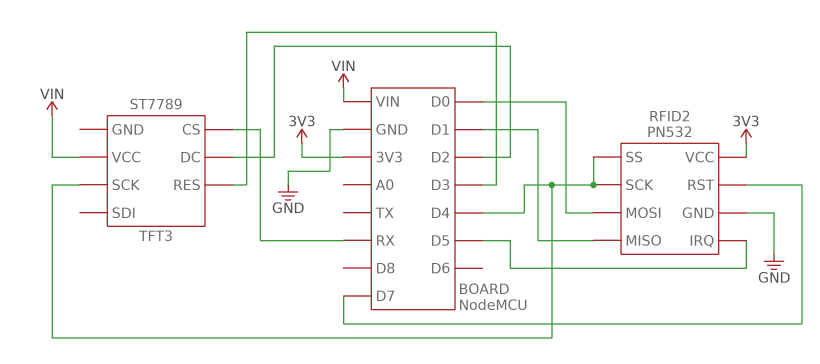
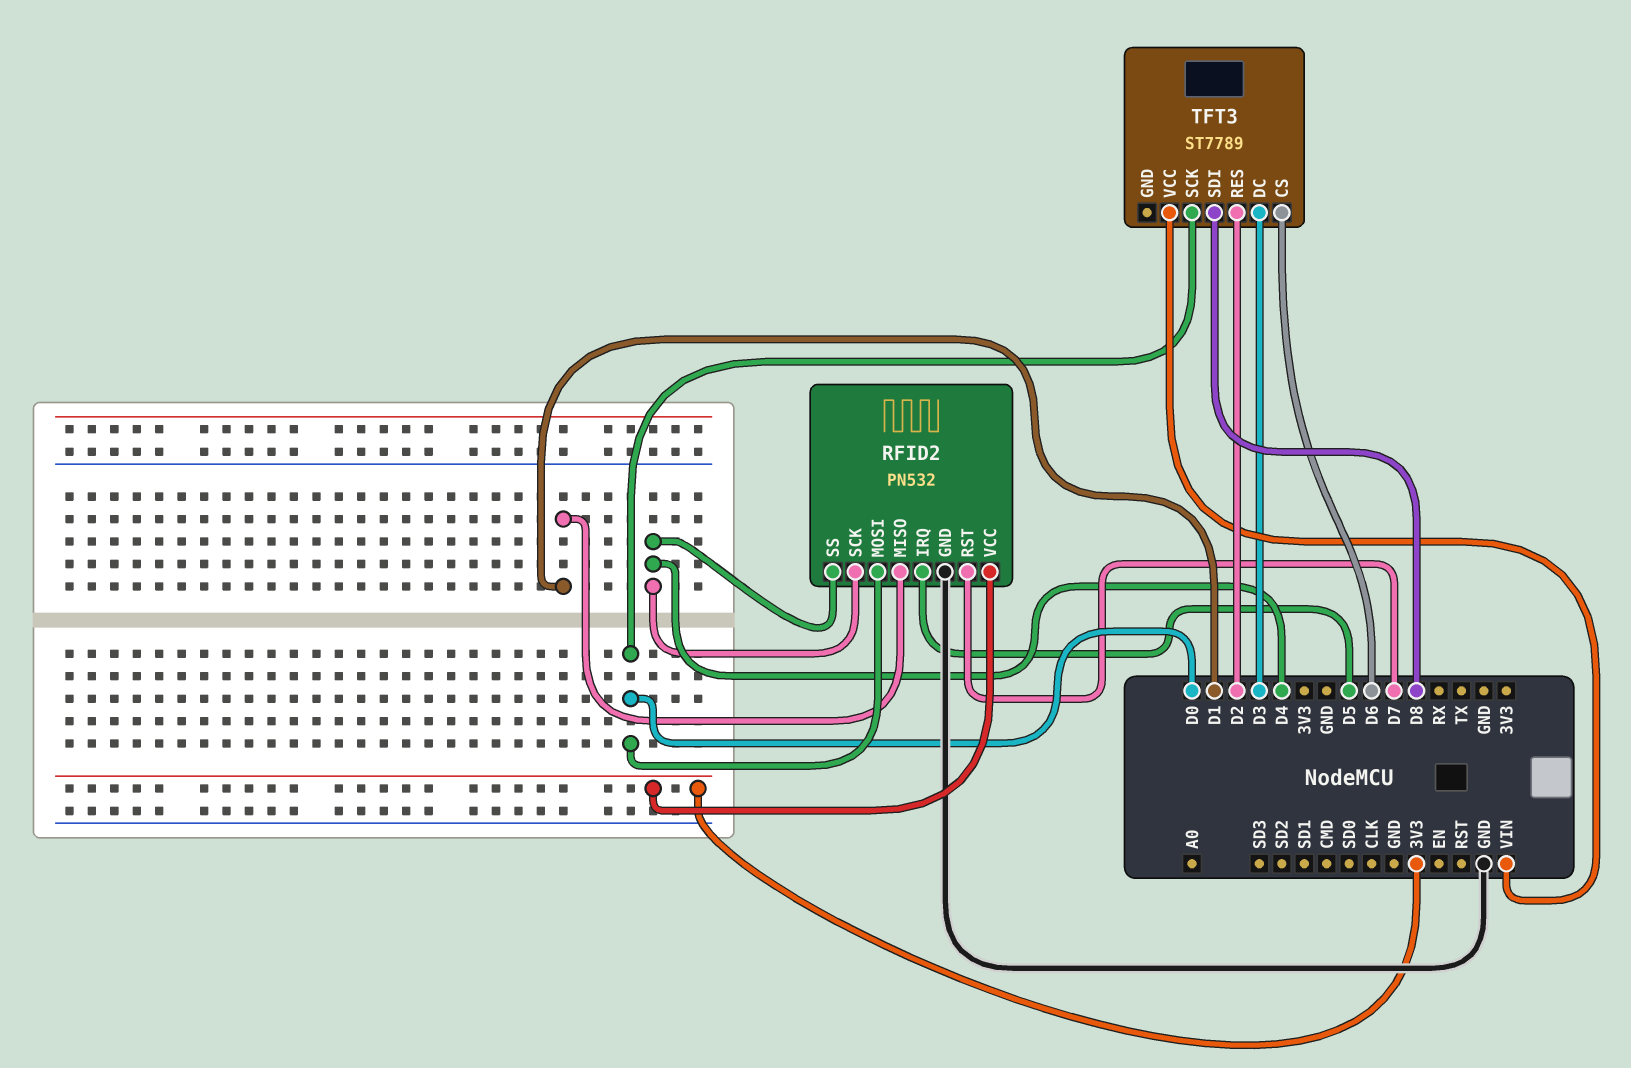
TFT3 pin CS: RX -> D6
TFT3 pin DC: D2 -> D3
TFT3 pin RES: D3 -> D2
TFT3 pin SCK: D4 -> D0
TFT3 pin SDI: none -> D8

